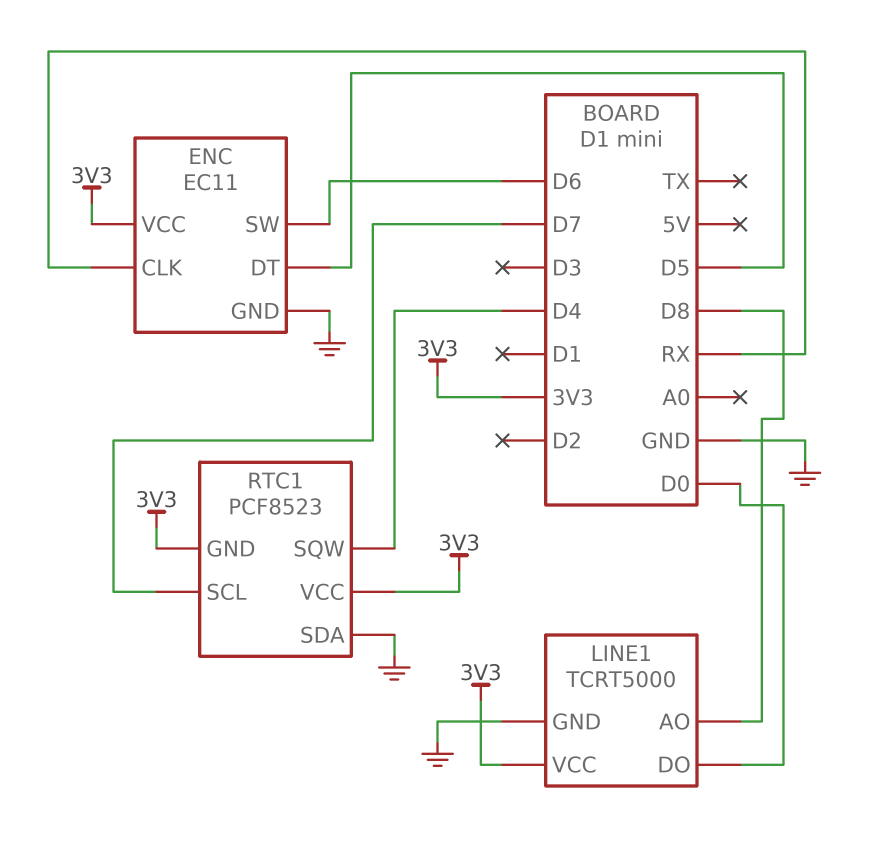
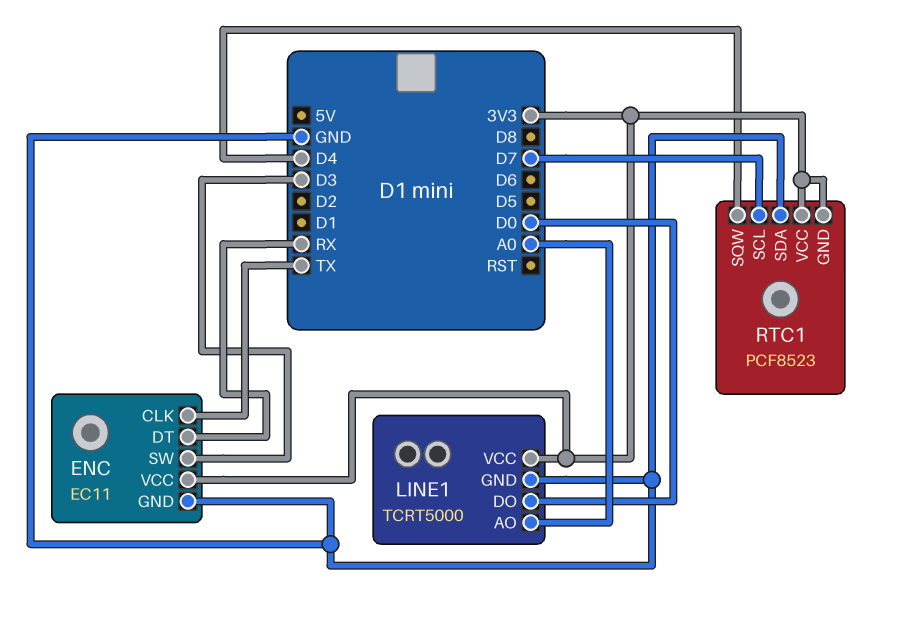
ENC pin CLK: RX -> TX
ENC pin DT: D5 -> RX
ENC pin SW: D6 -> D3
LINE1 pin AO: D8 -> A0

